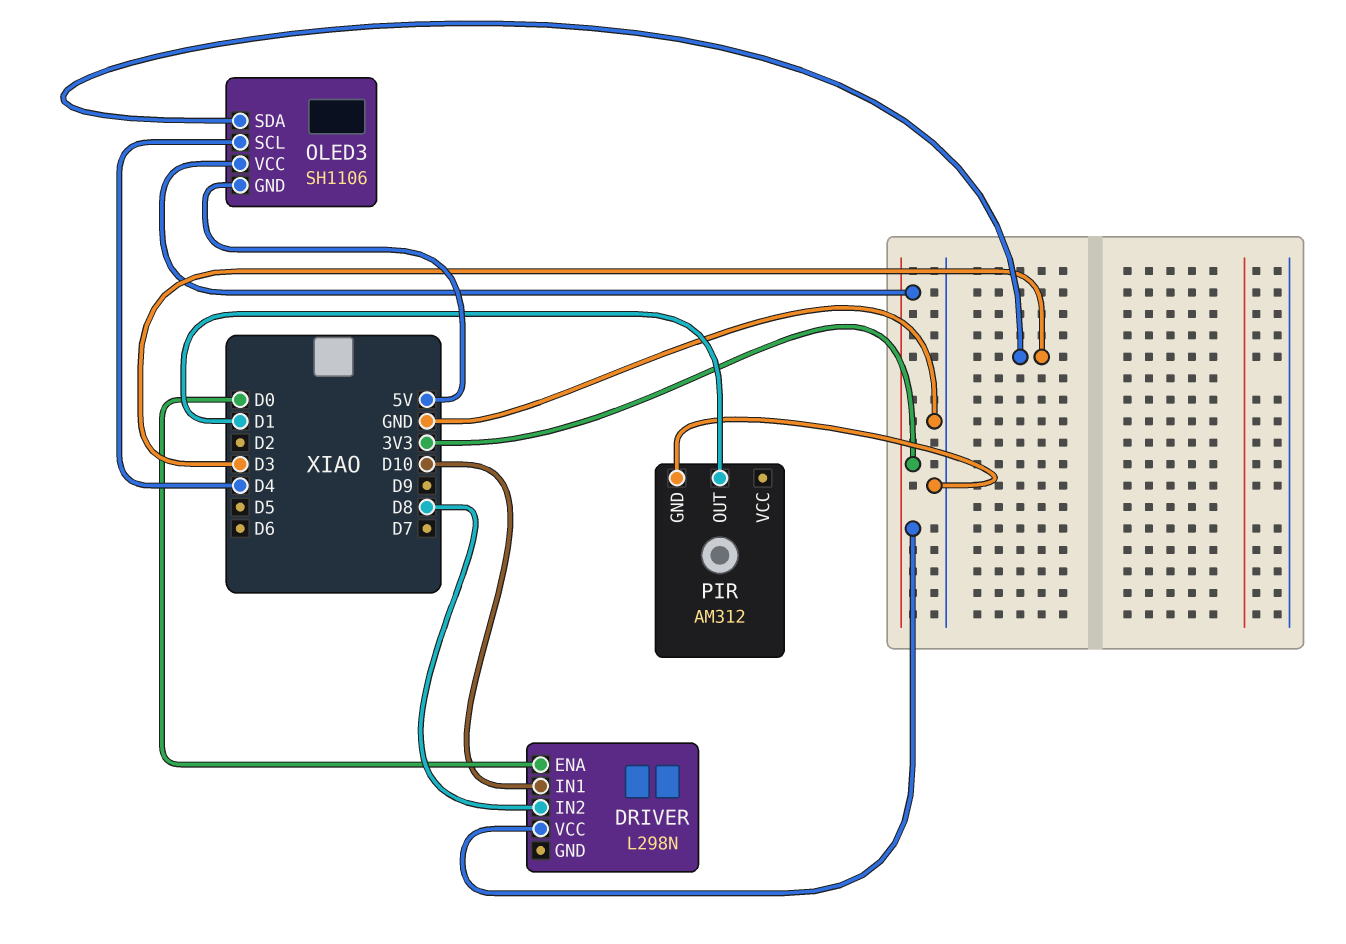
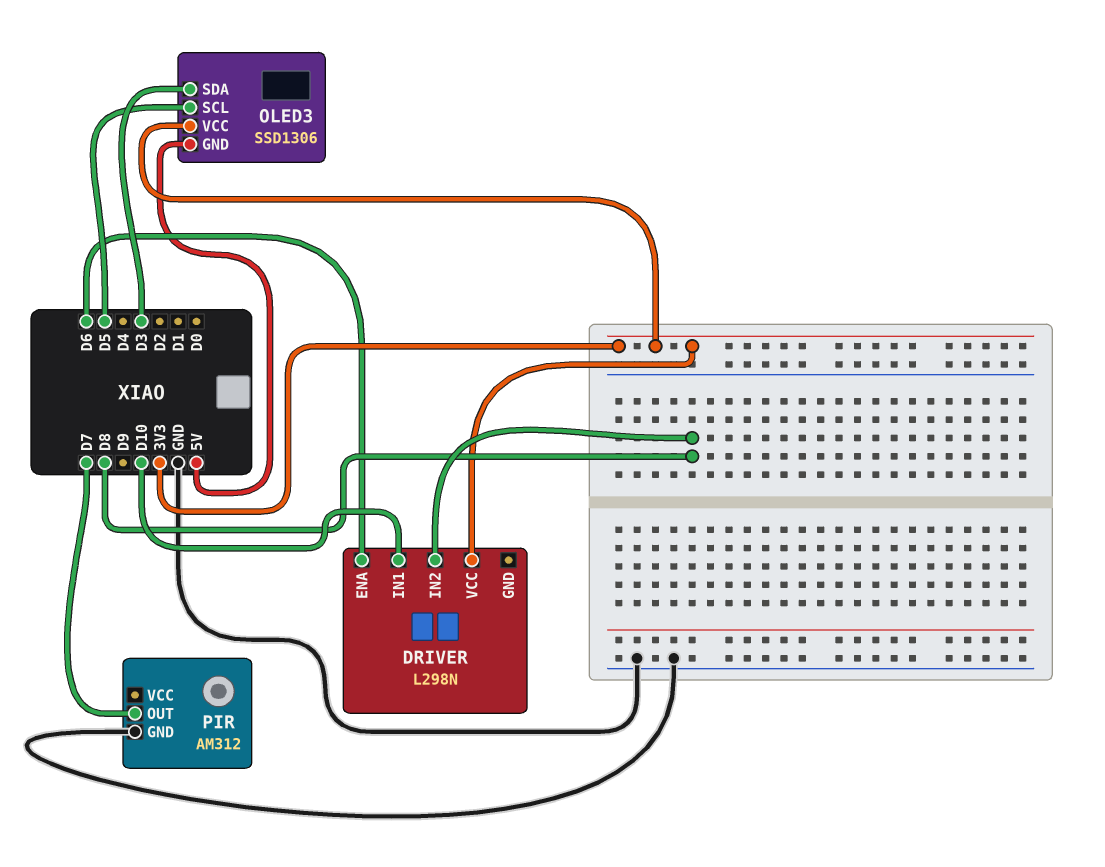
DRIVER pin ENA: D0 -> D6
OLED3: SH1106 -> SSD1306
OLED3 pin SCL: D4 -> D5
PIR pin OUT: D1 -> D7

